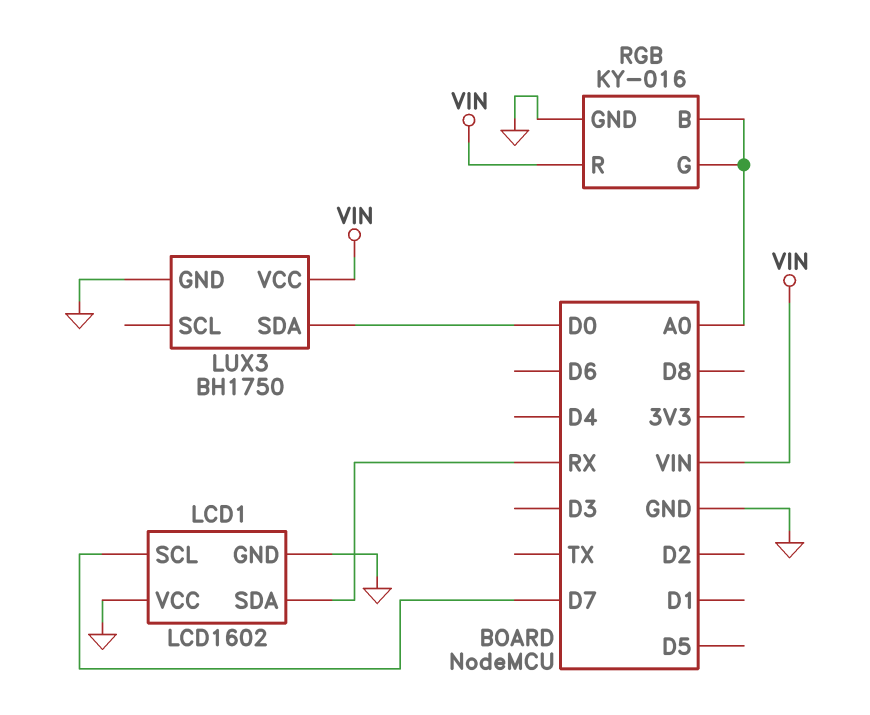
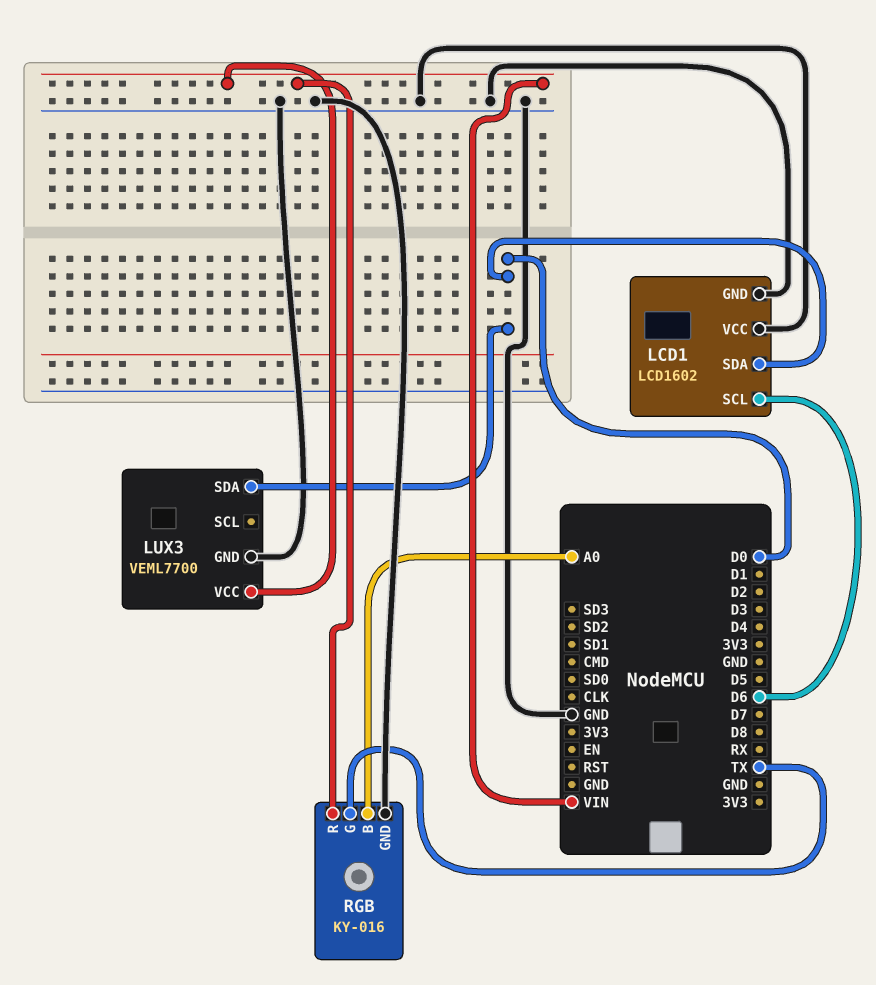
LCD1 pin SCL: D7 -> D6
LCD1 pin SDA: RX -> D0
LUX3: BH1750 -> VEML7700
RGB pin G: A0 -> TX

